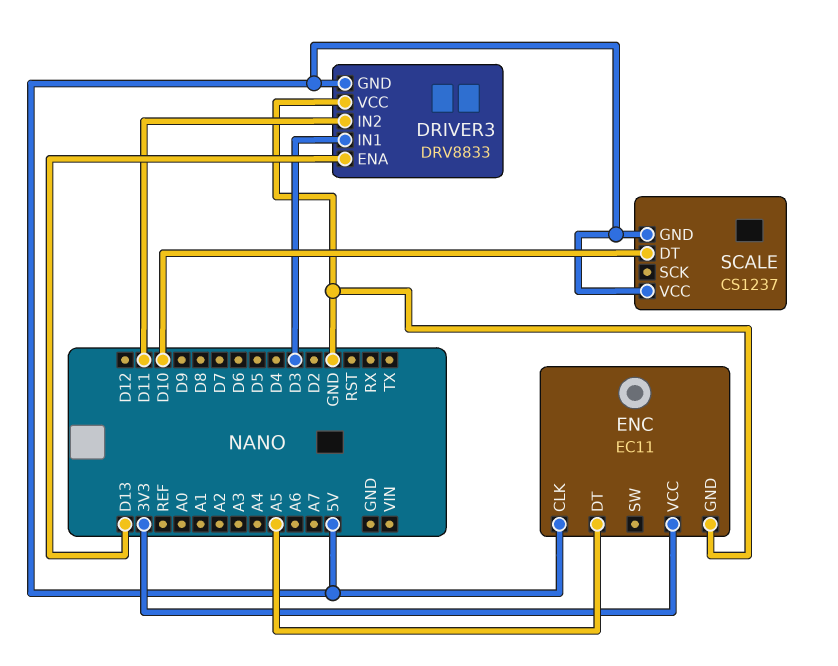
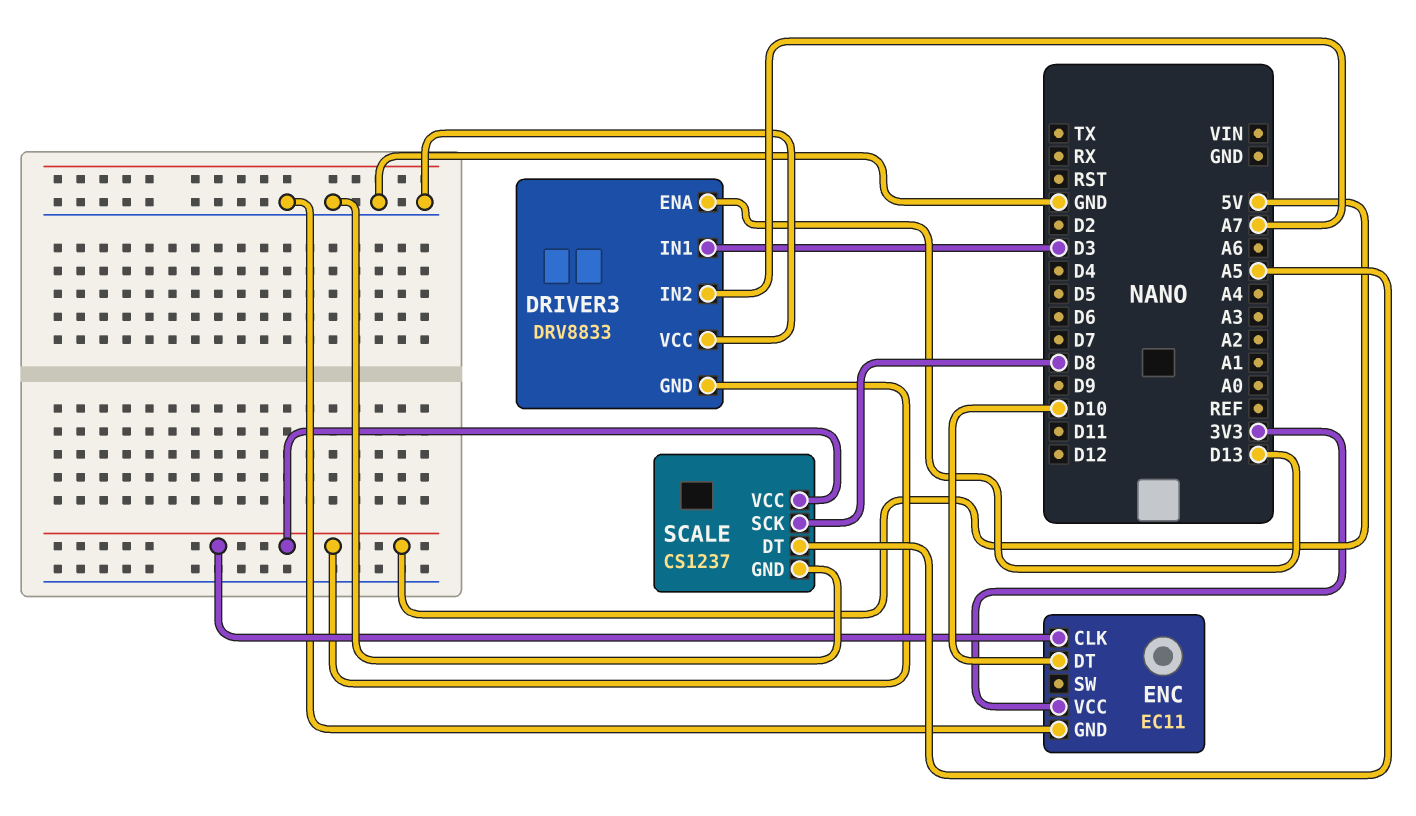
DRIVER3 pin IN2: D11 -> A7
ENC pin DT: A5 -> D10
SCALE pin DT: D10 -> A5
SCALE pin GND: 5V -> GND
SCALE pin SCK: none -> D8

